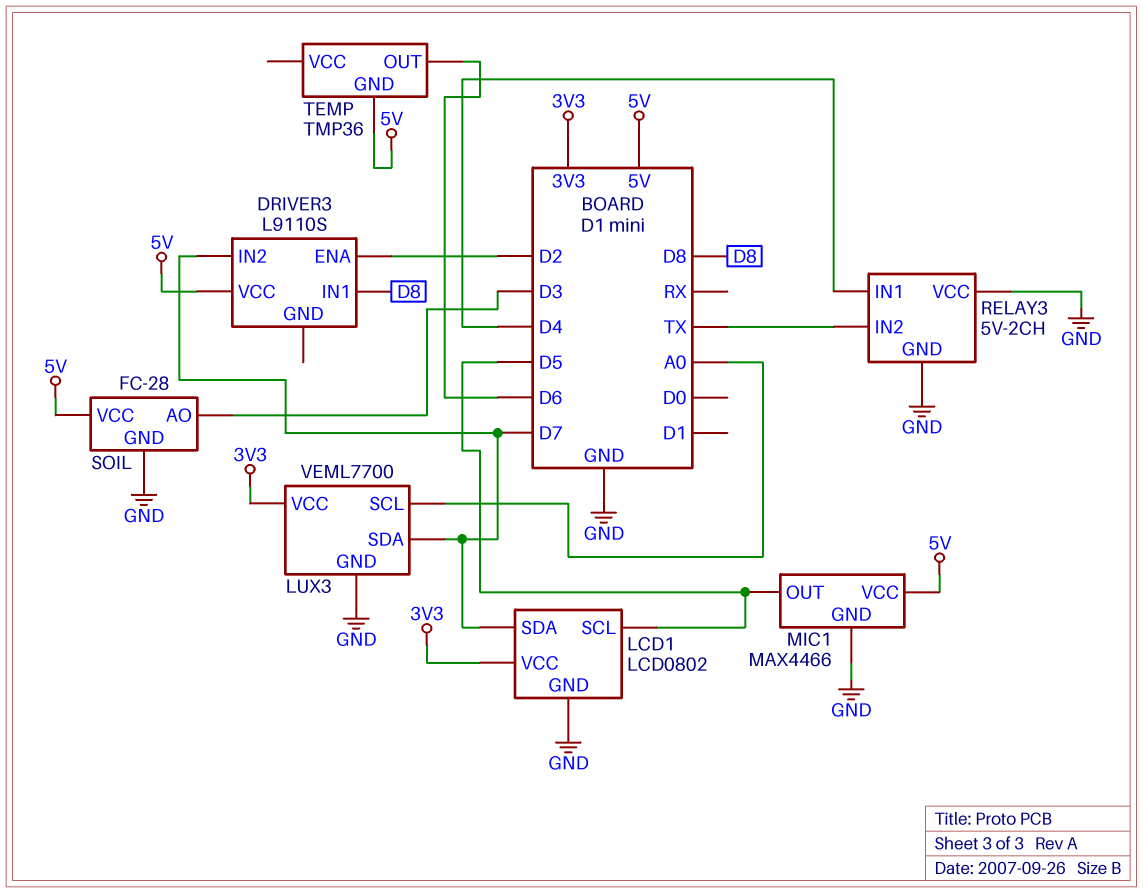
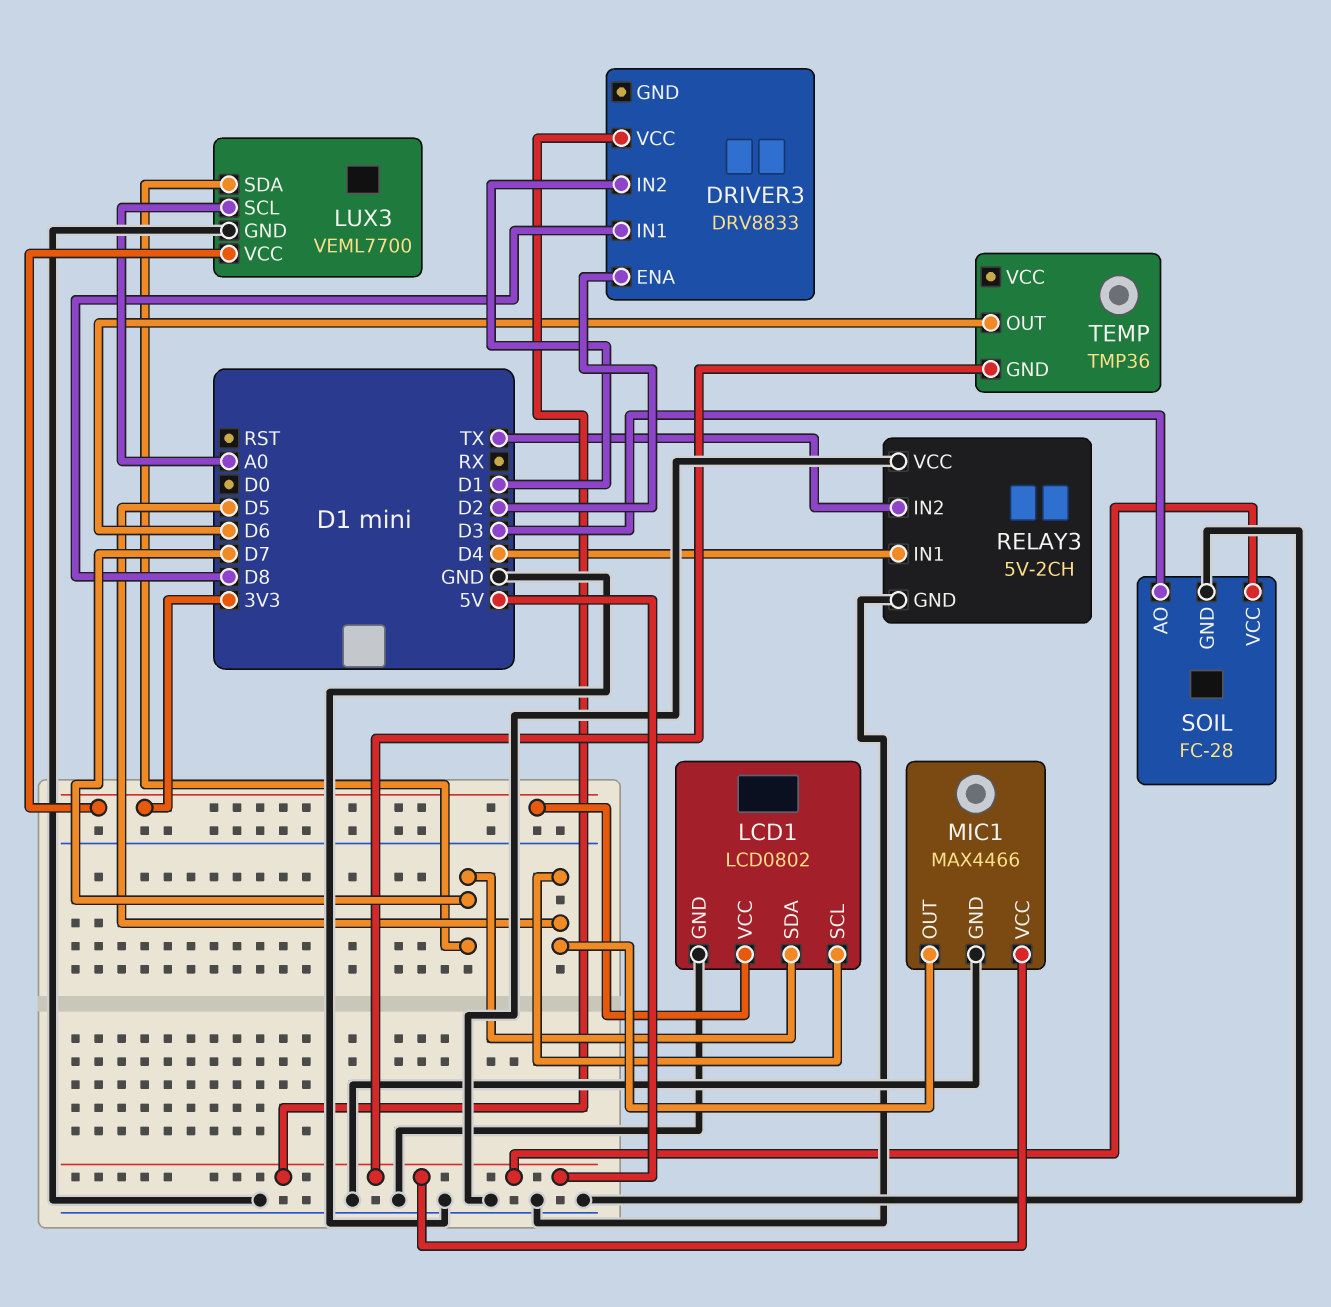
DRIVER3: L9110S -> DRV8833
DRIVER3 pin IN2: D7 -> D1

